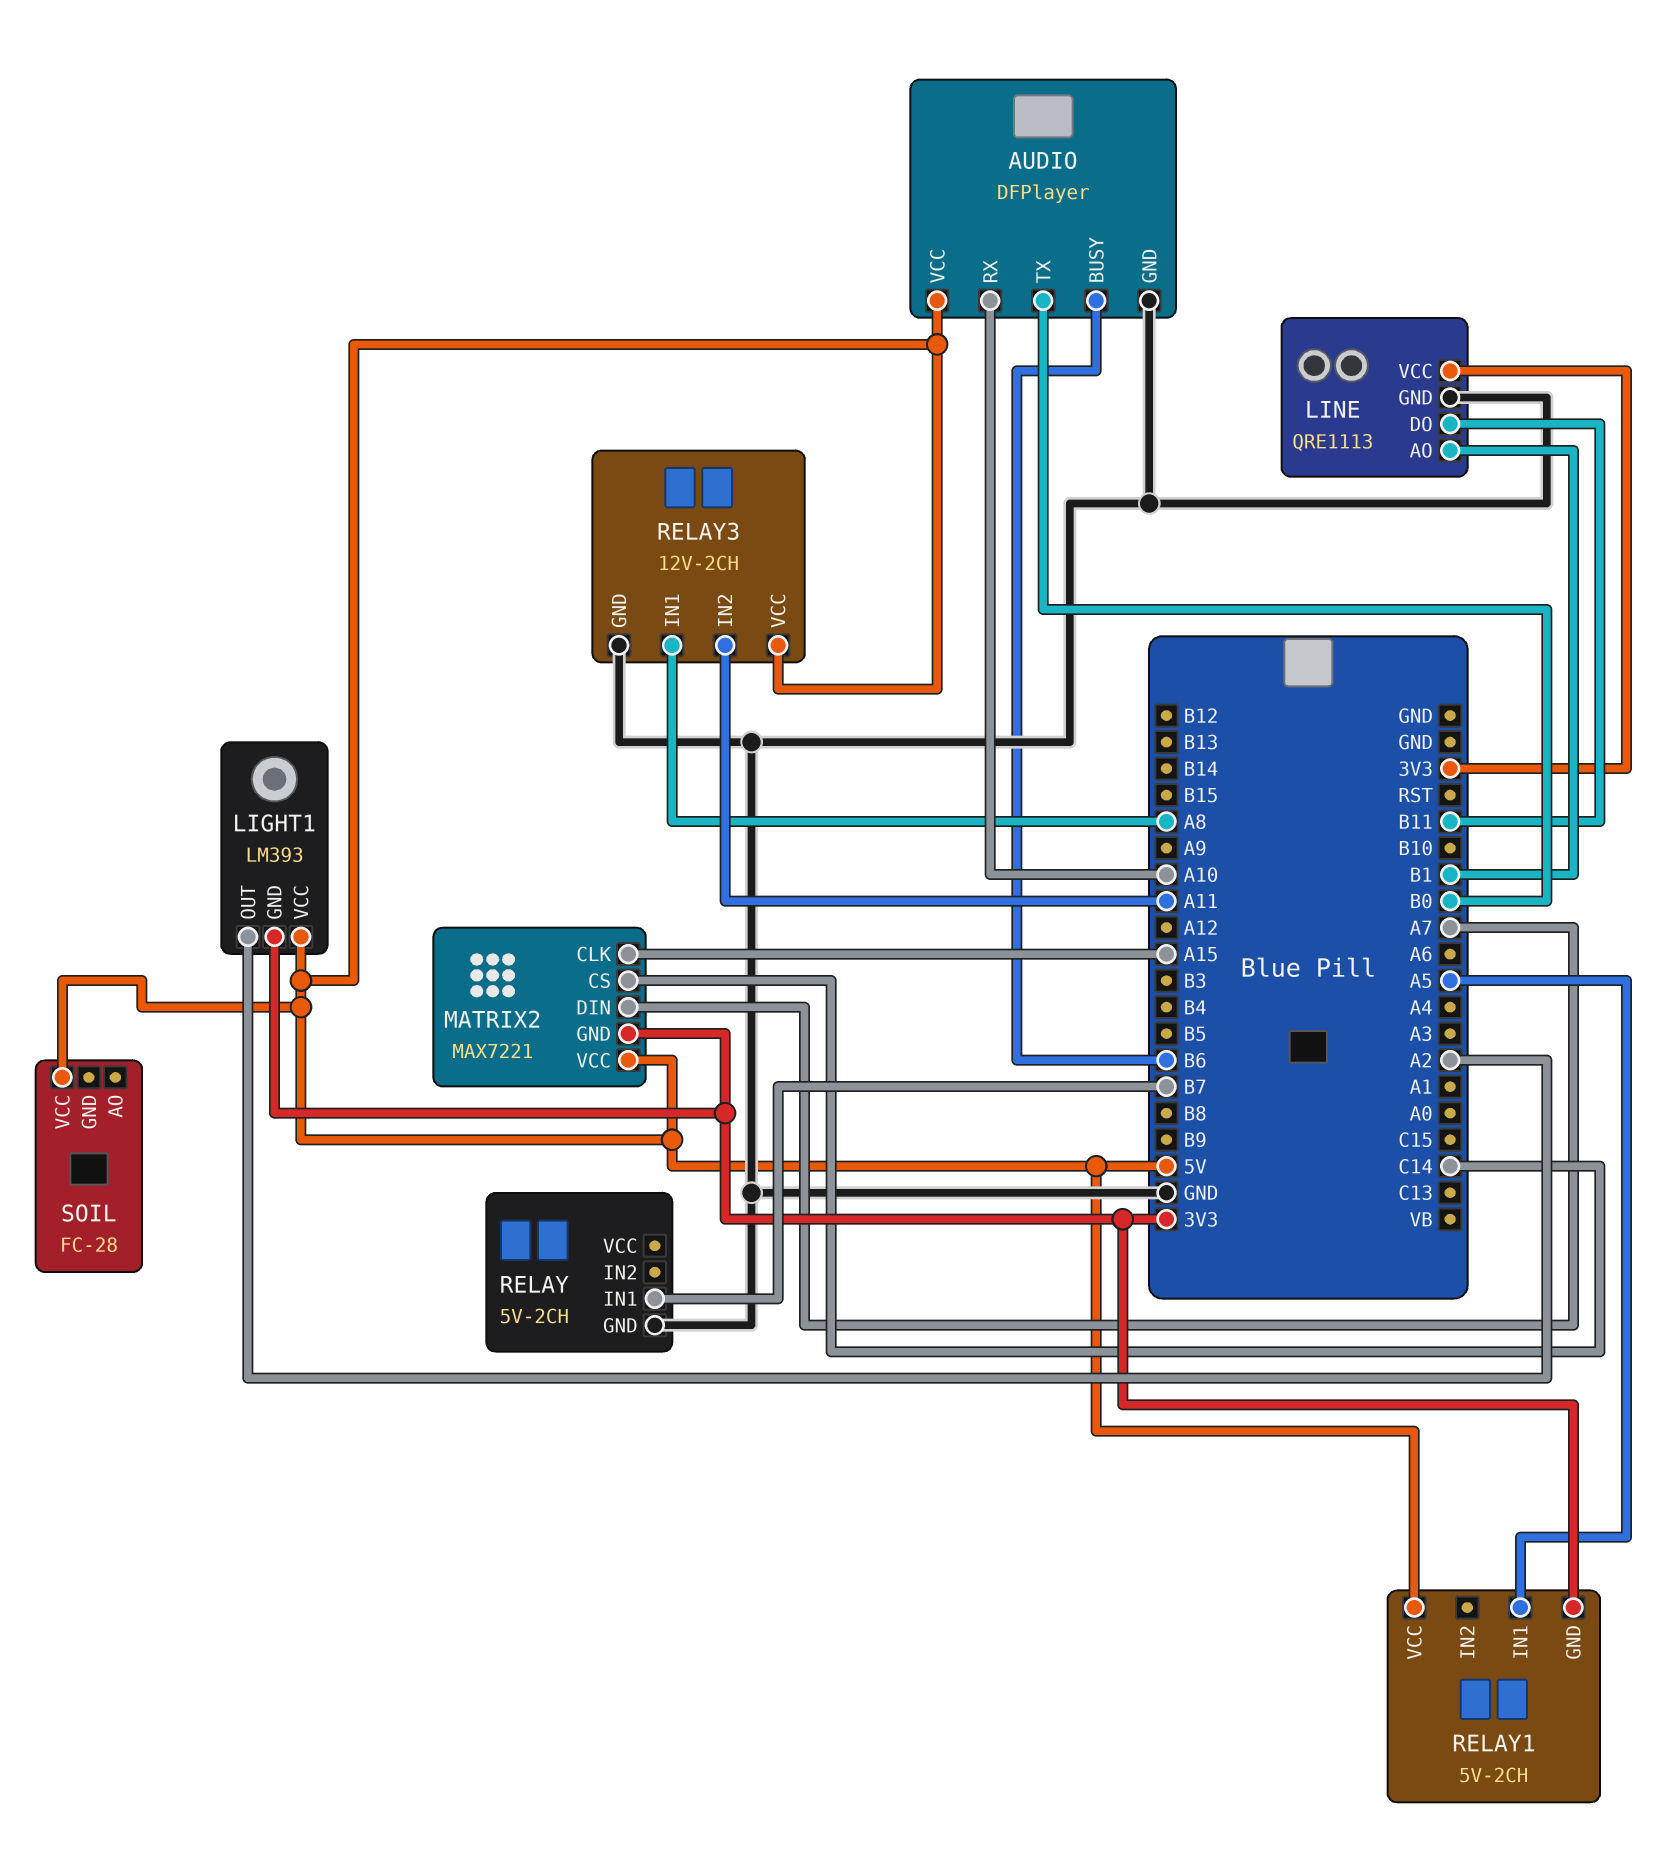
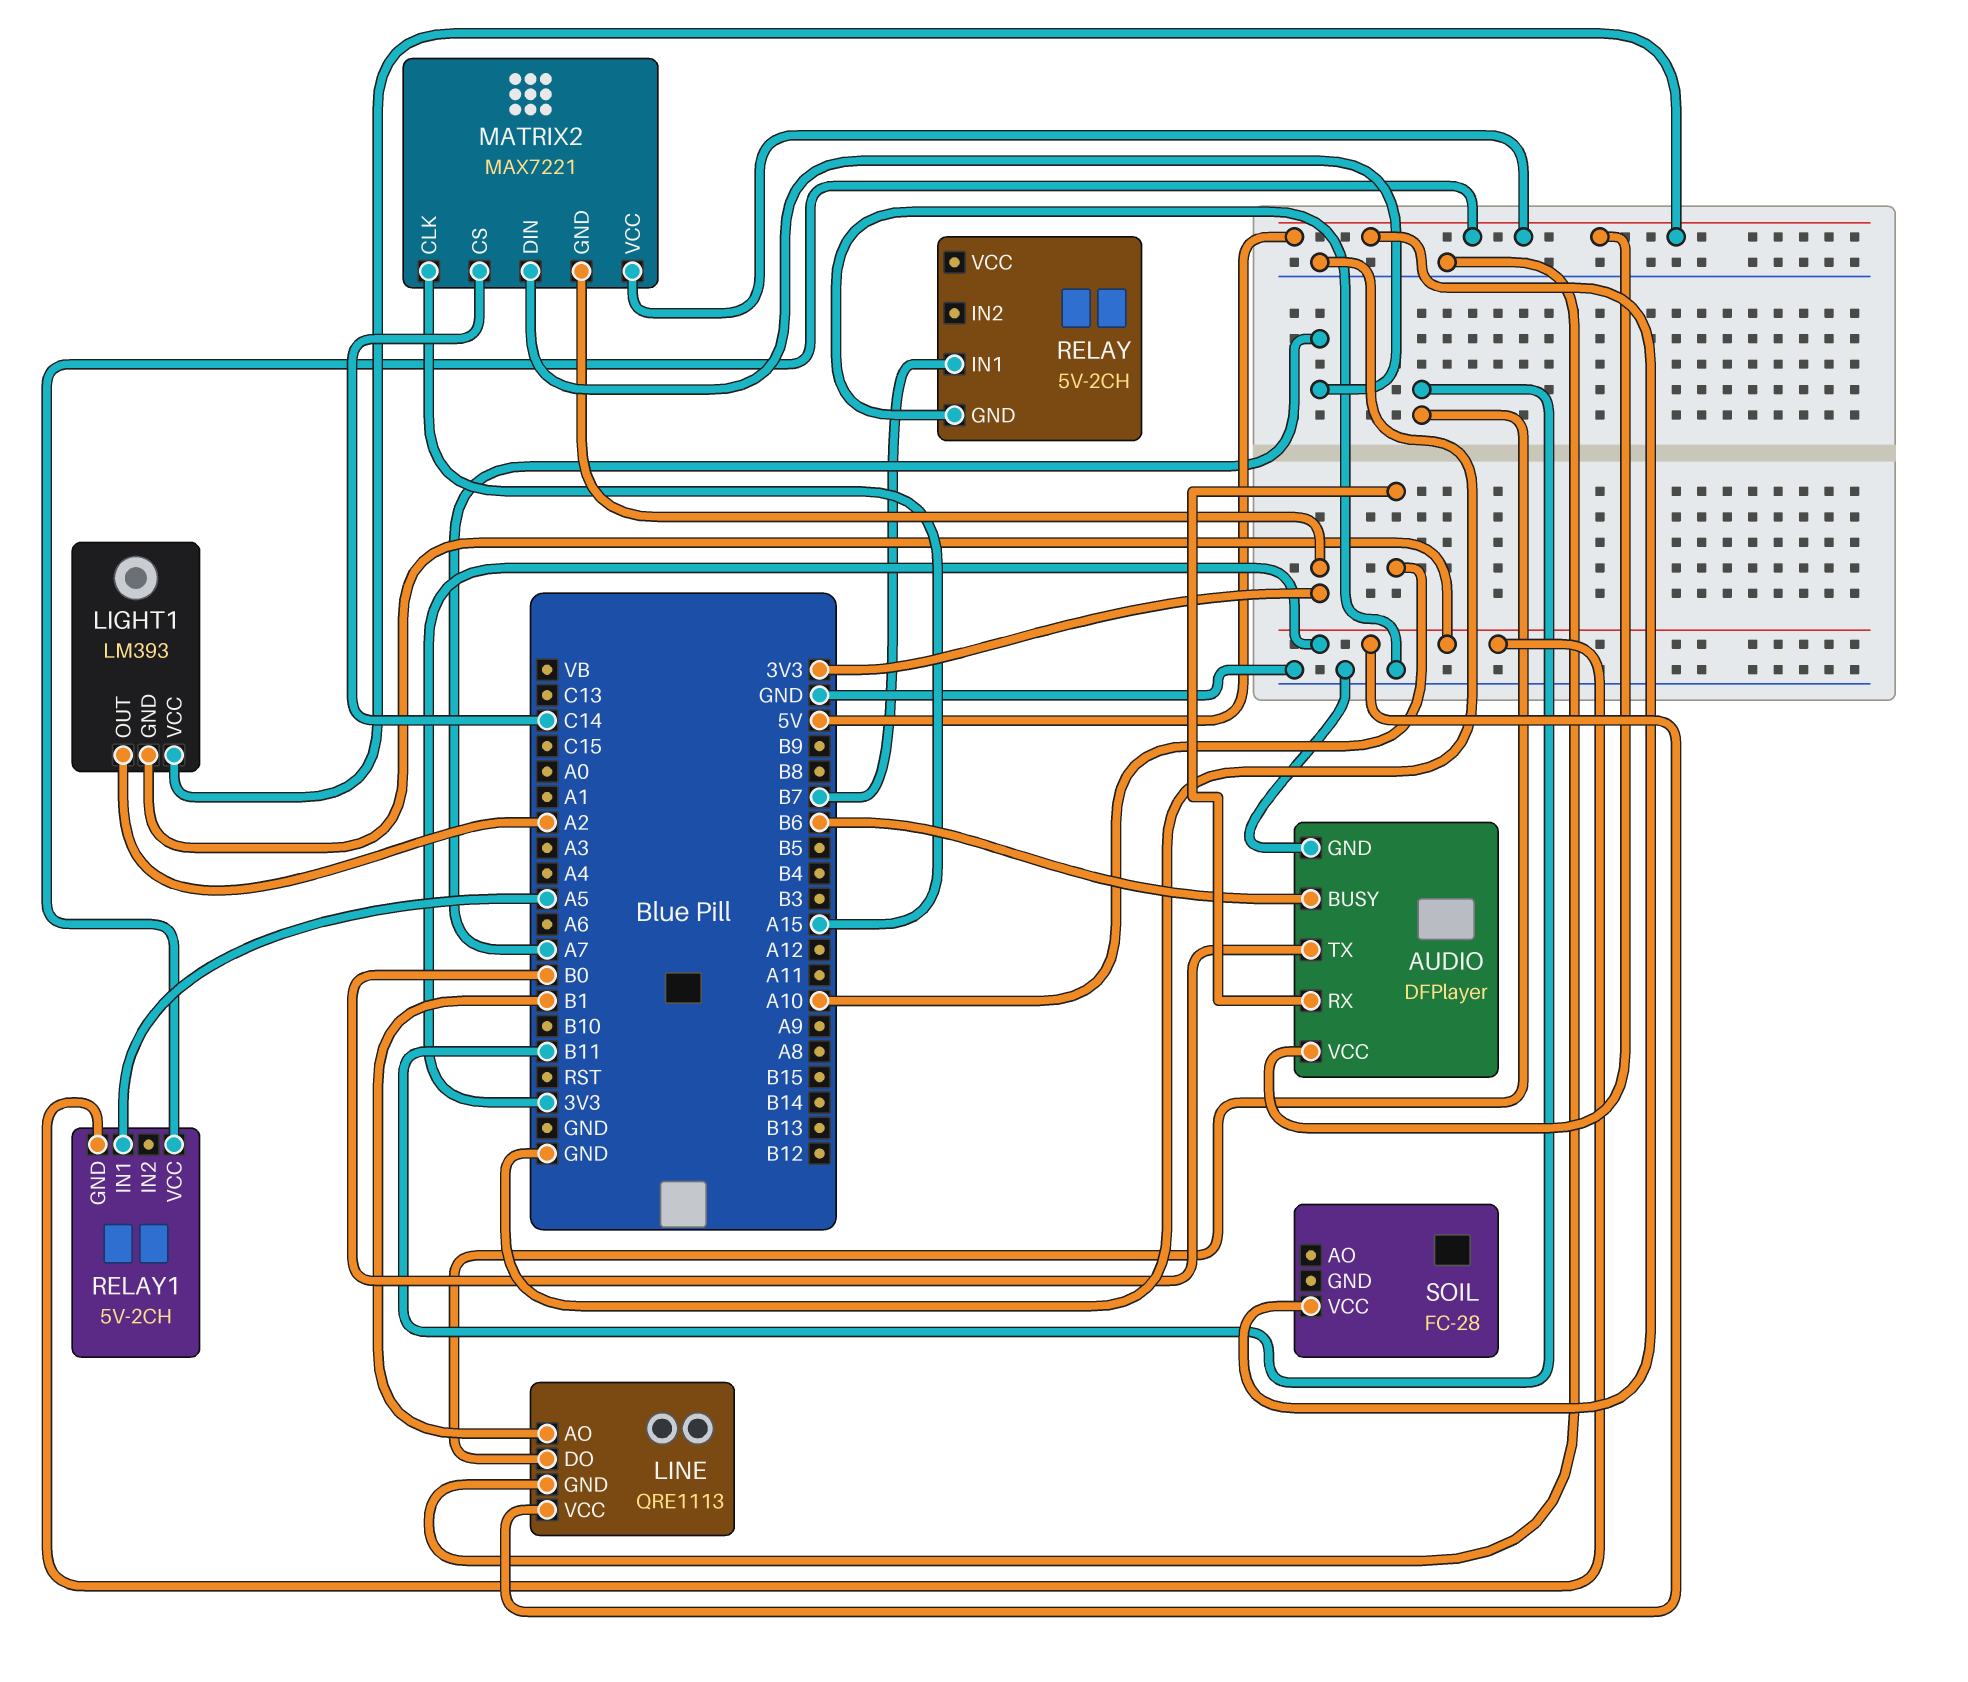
RELAY3: 12V-2CH -> none
RELAY3 pin GND: GND -> none
RELAY3 pin IN1: A8 -> none
RELAY3 pin IN2: A11 -> none
RELAY3 pin VCC: 5V -> none

